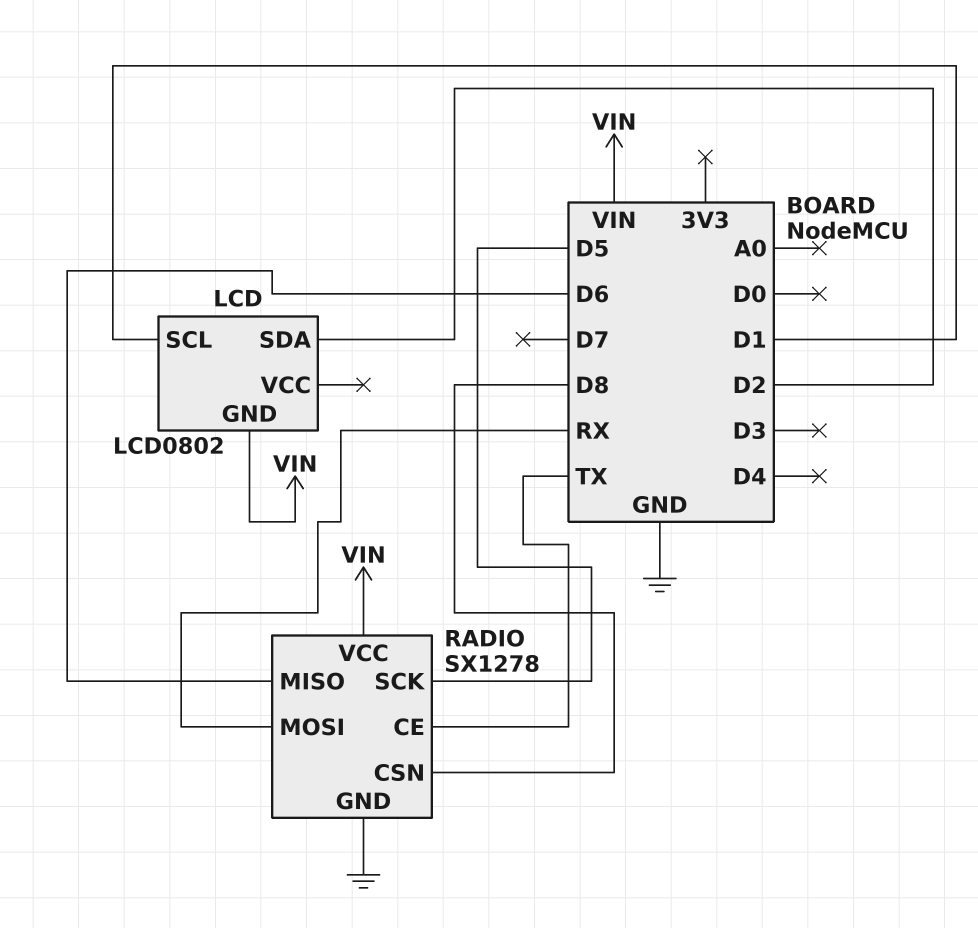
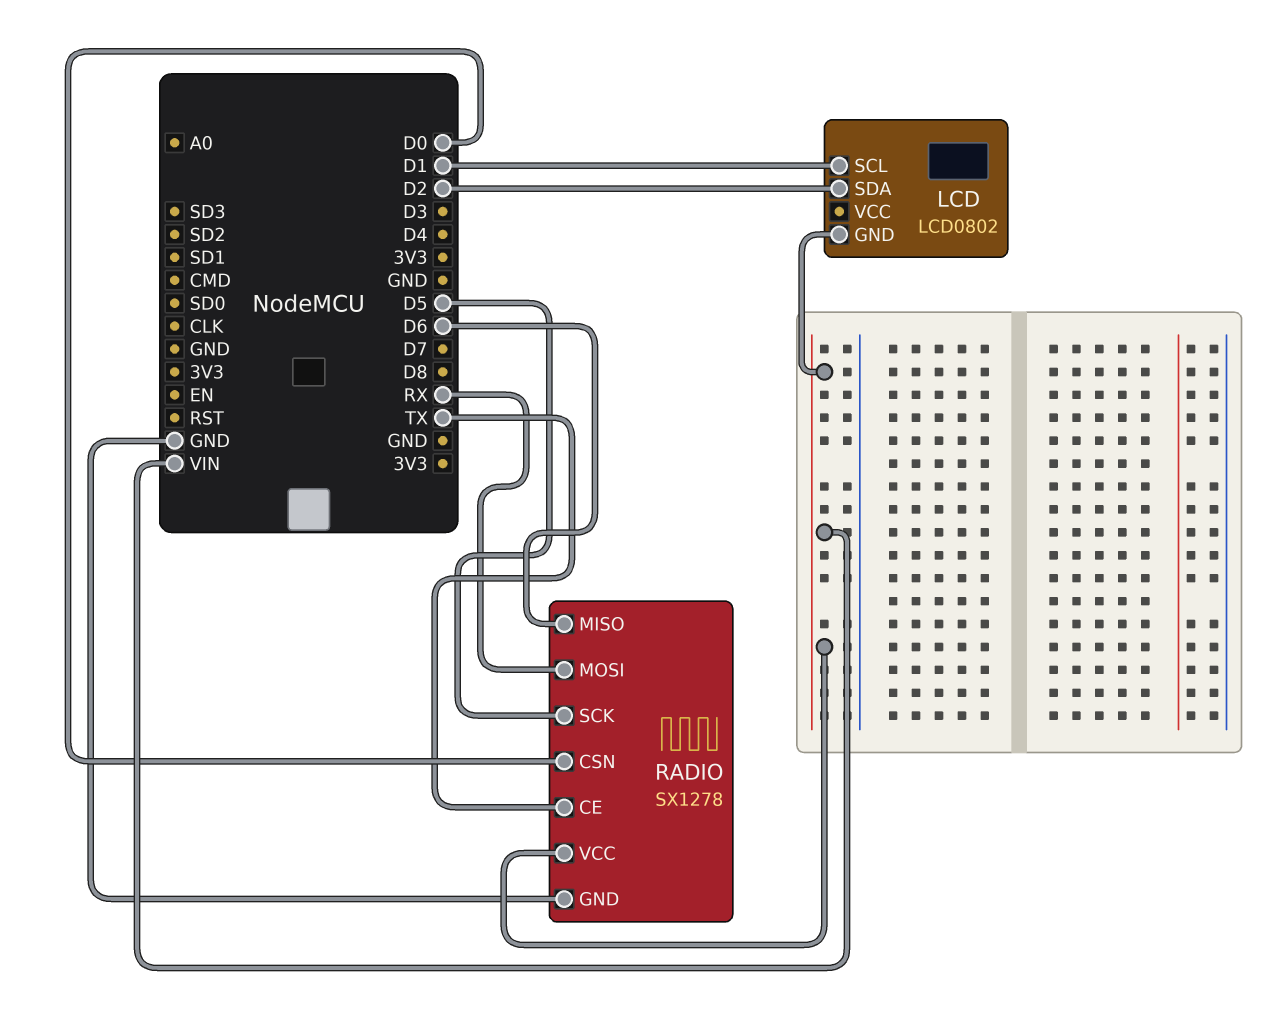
RADIO pin CSN: D8 -> D0

